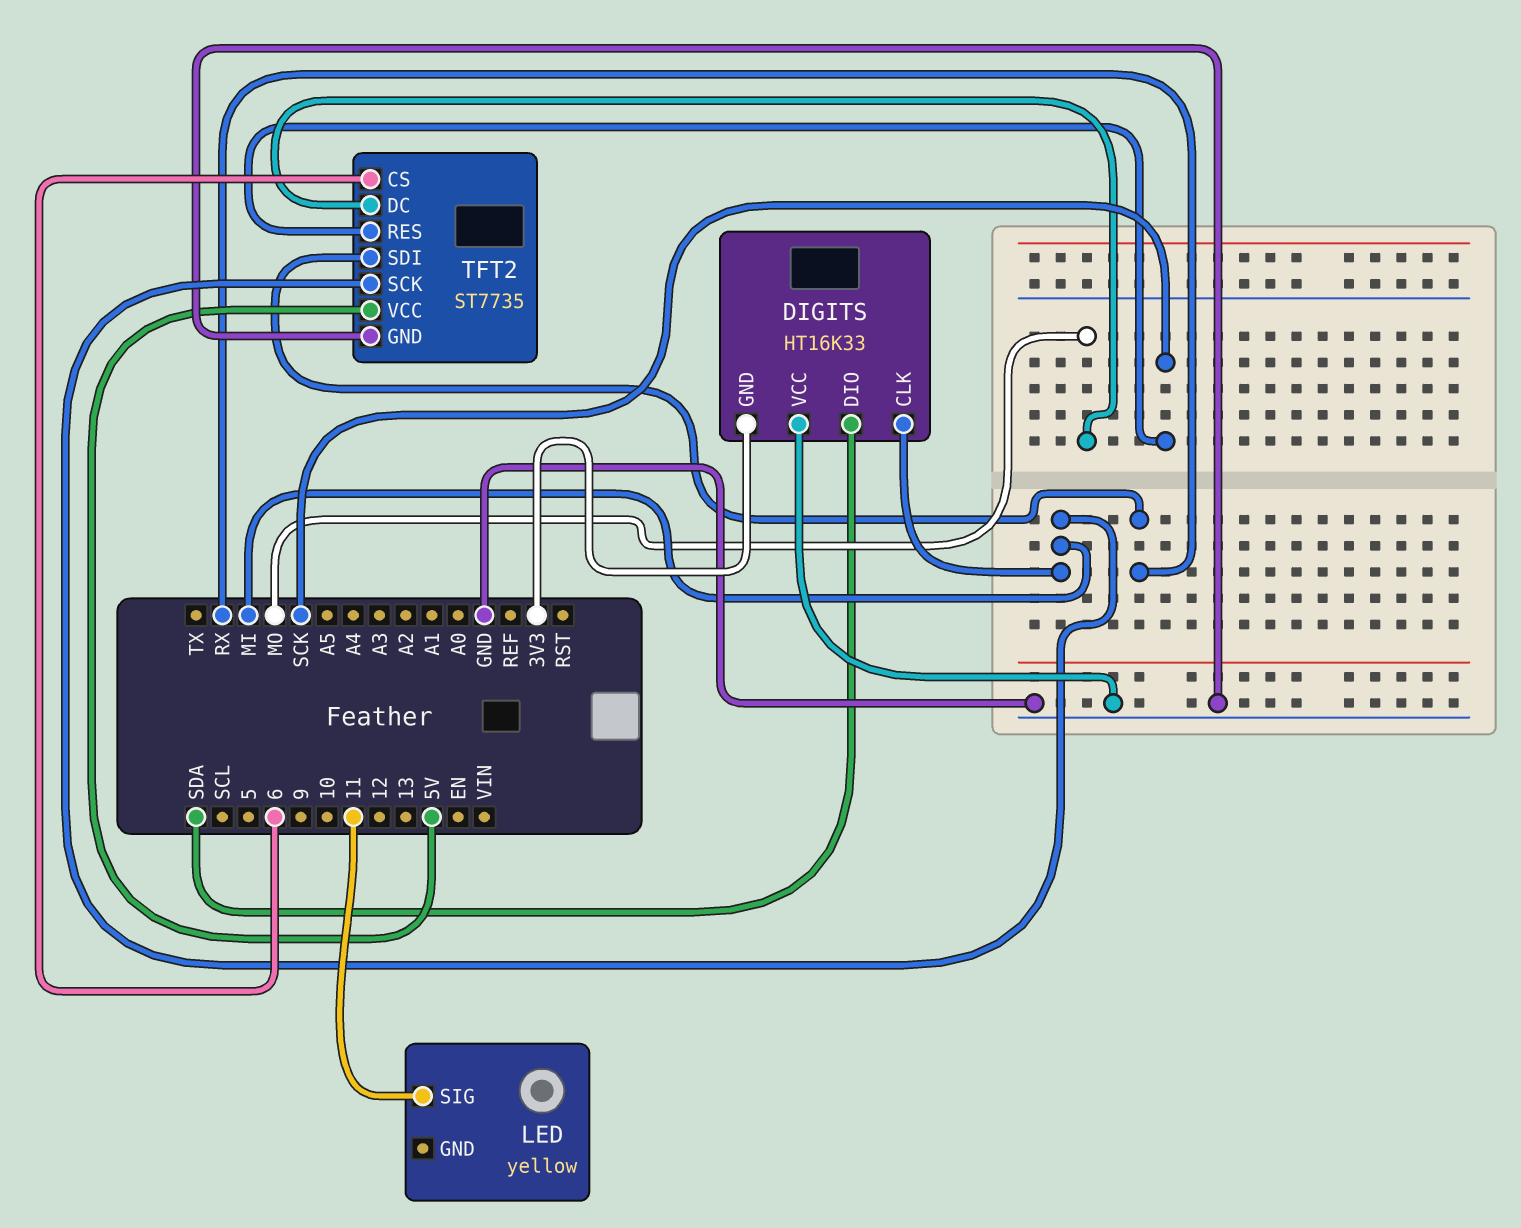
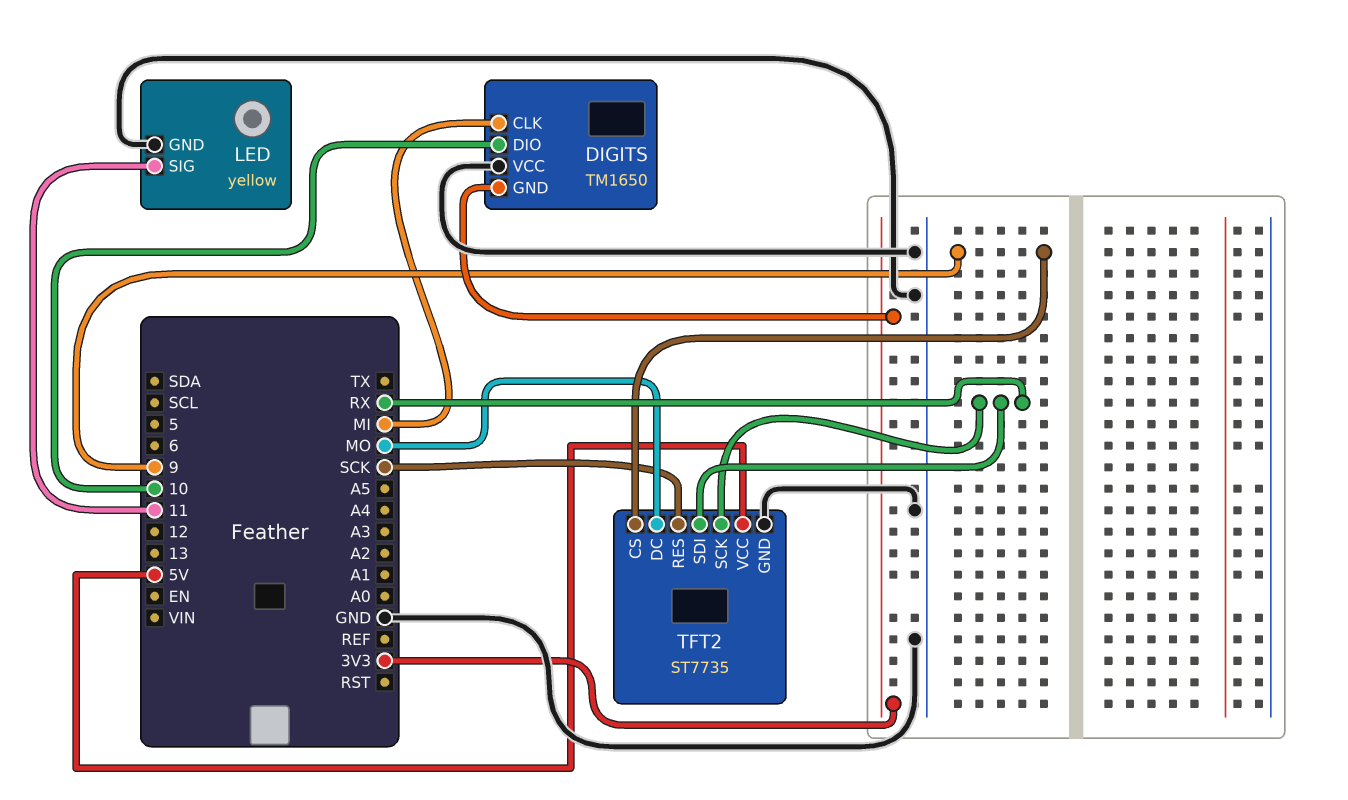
DIGITS: HT16K33 -> TM1650
DIGITS pin DIO: SDA -> 10
LED pin GND: none -> GND
TFT2 pin CS: 6 -> 9
TFT2 pin SCK: MI -> RX

